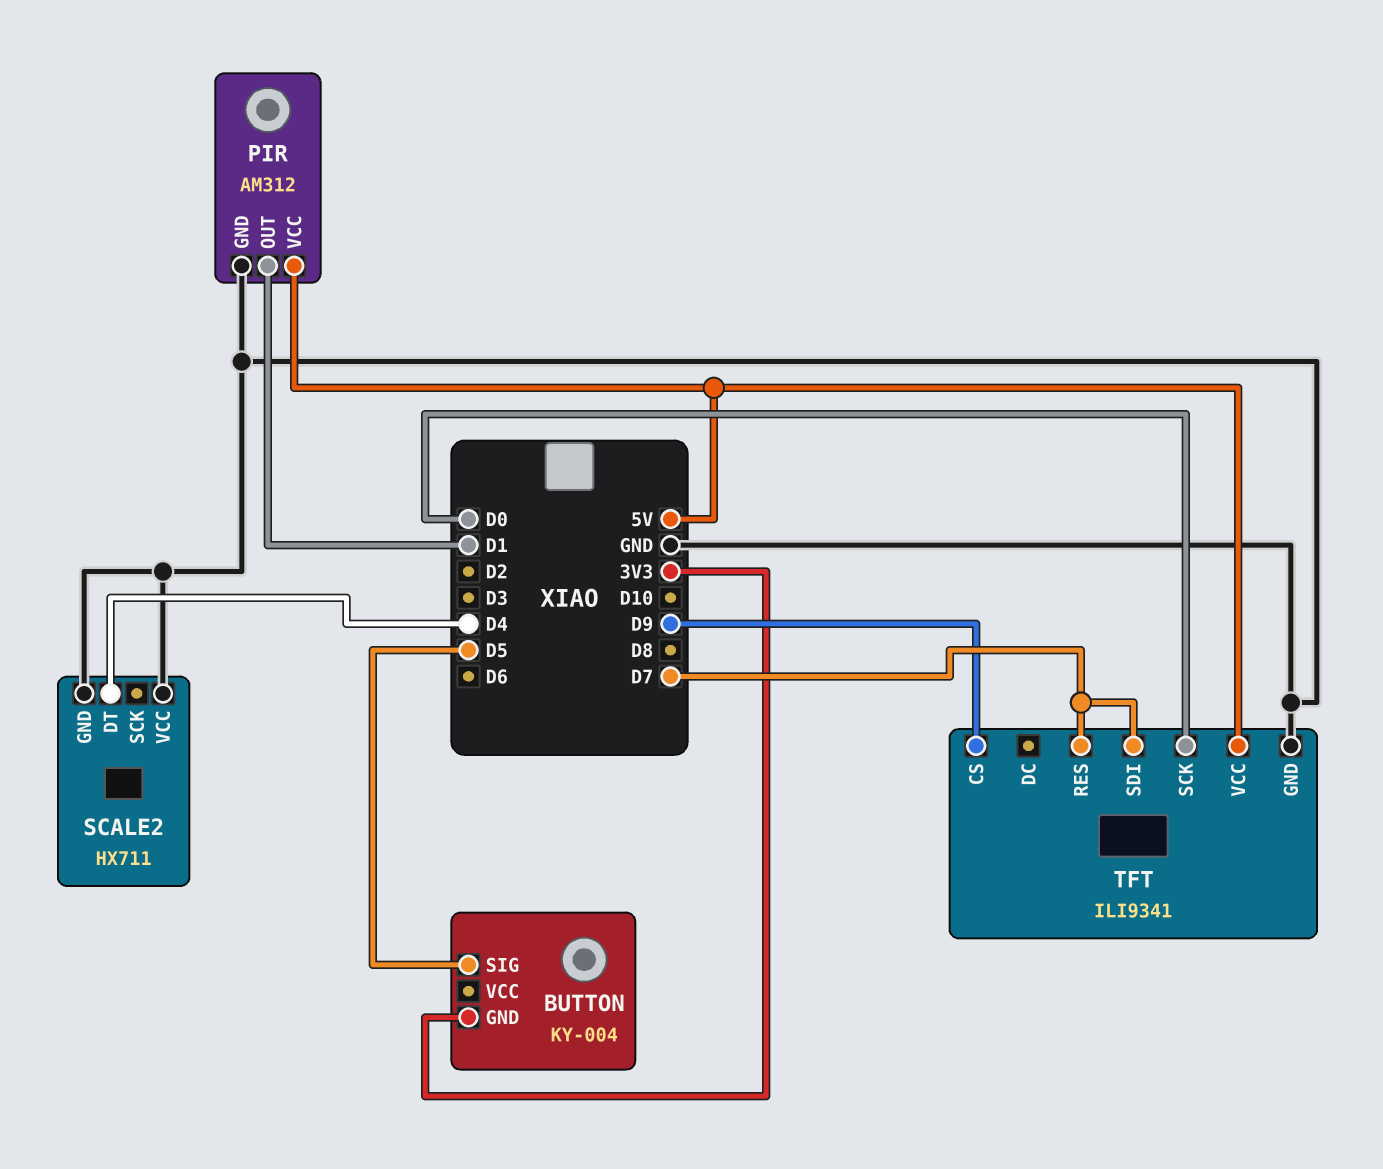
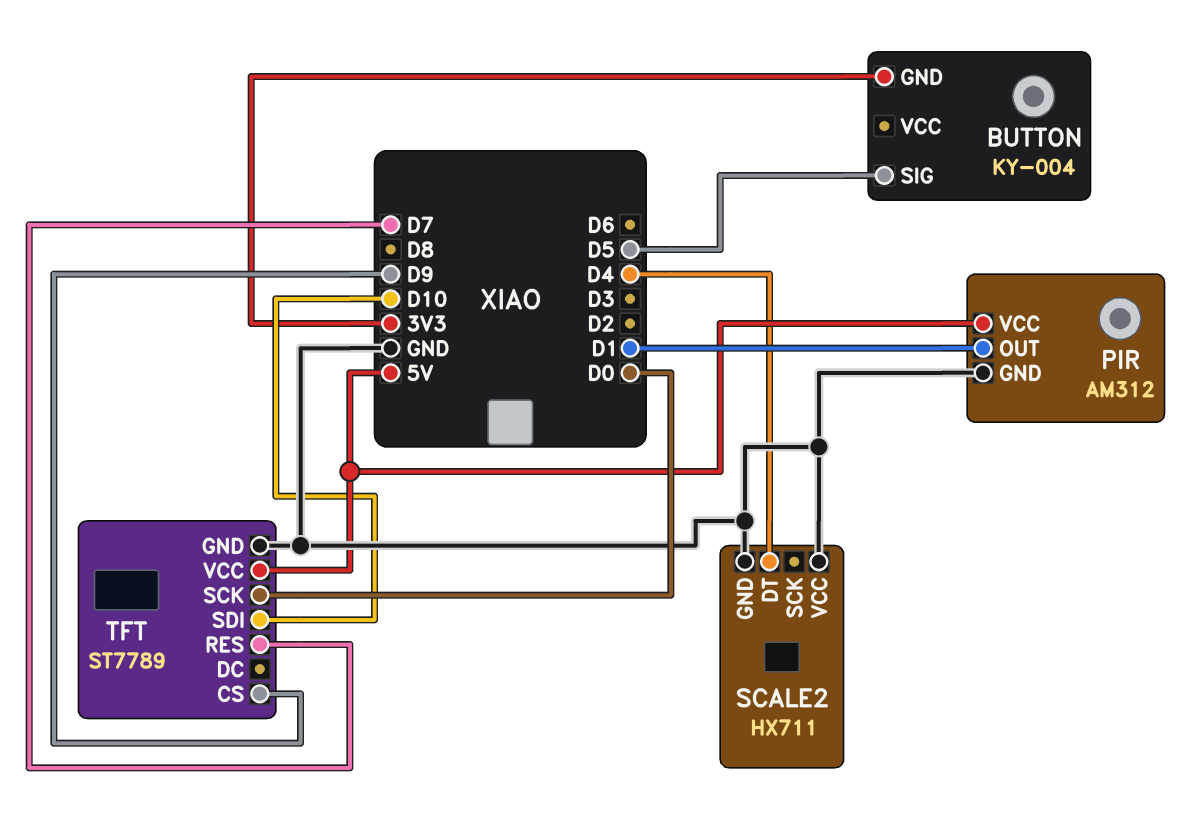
TFT: ILI9341 -> ST7789
TFT pin SDI: D7 -> D10

